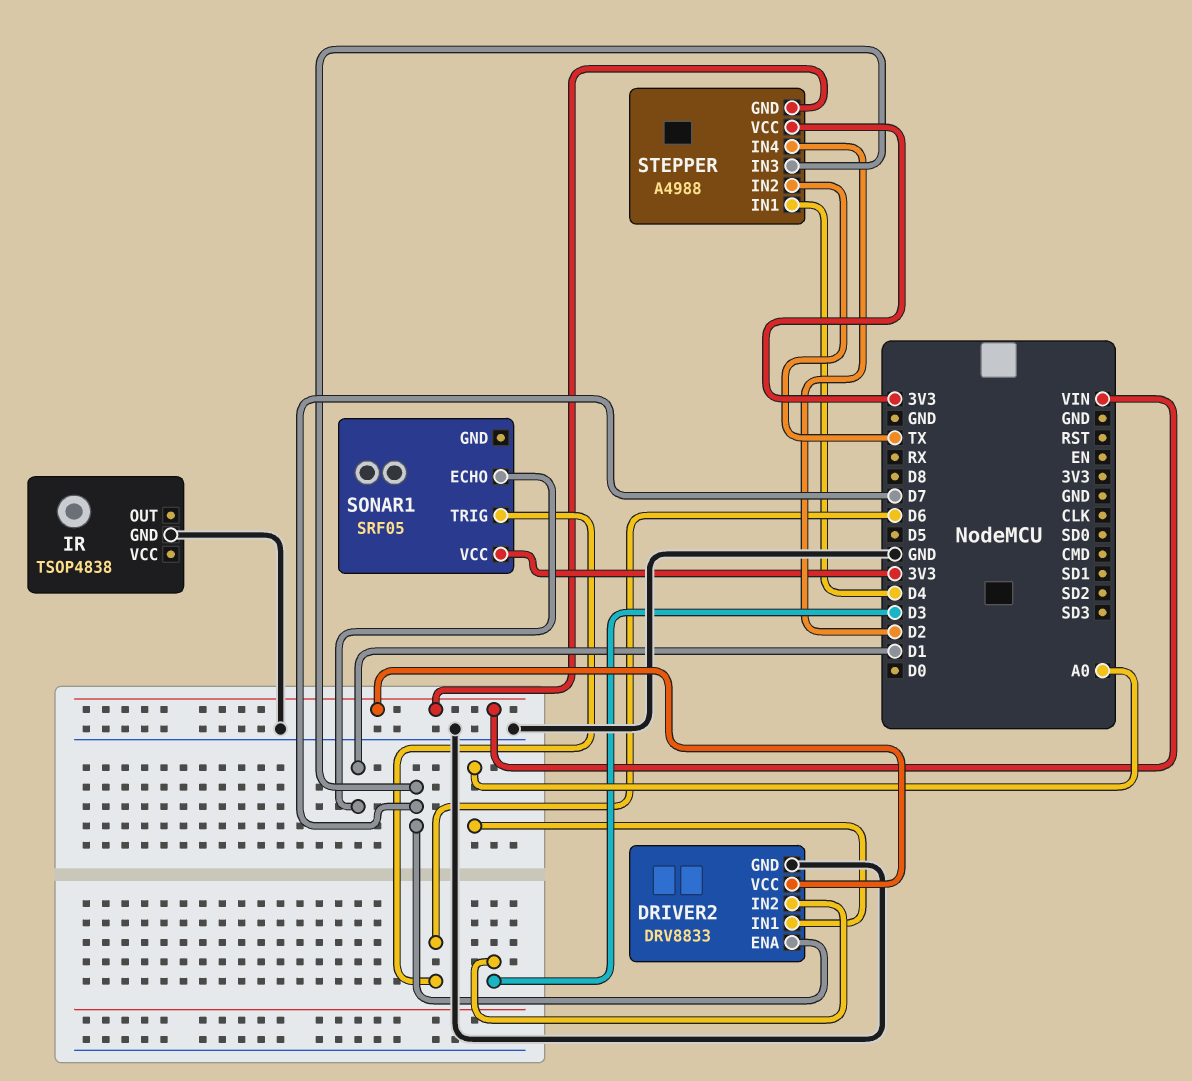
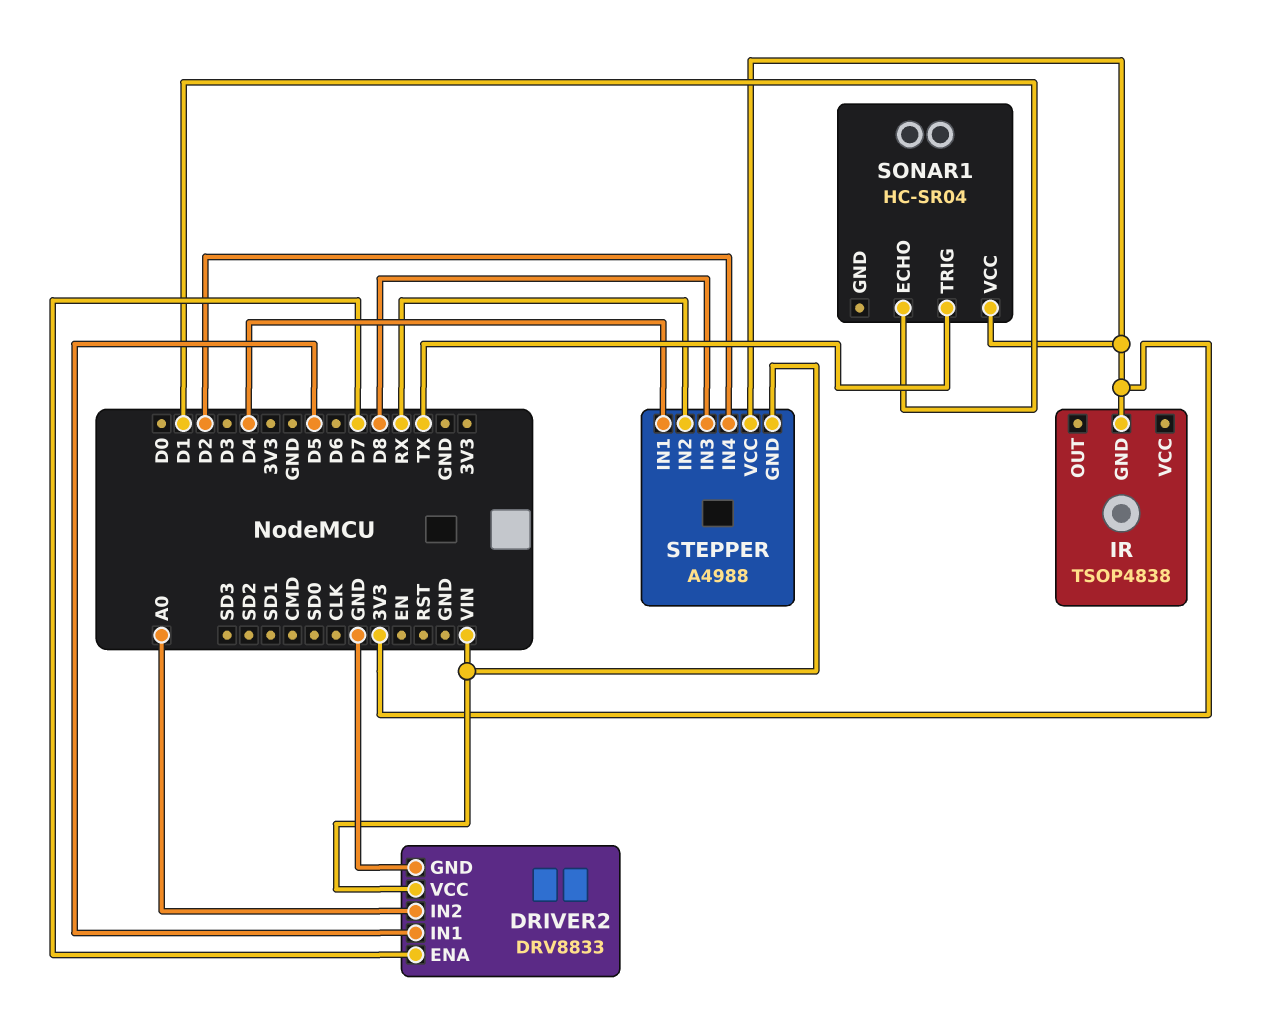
DRIVER2 pin IN1: A0 -> D5
DRIVER2 pin IN2: D3 -> A0
IR pin GND: GND -> 3V3
SONAR1: SRF05 -> HC-SR04
SONAR1 pin TRIG: D6 -> TX
STEPPER pin IN2: TX -> RX
STEPPER pin IN3: D7 -> D8

